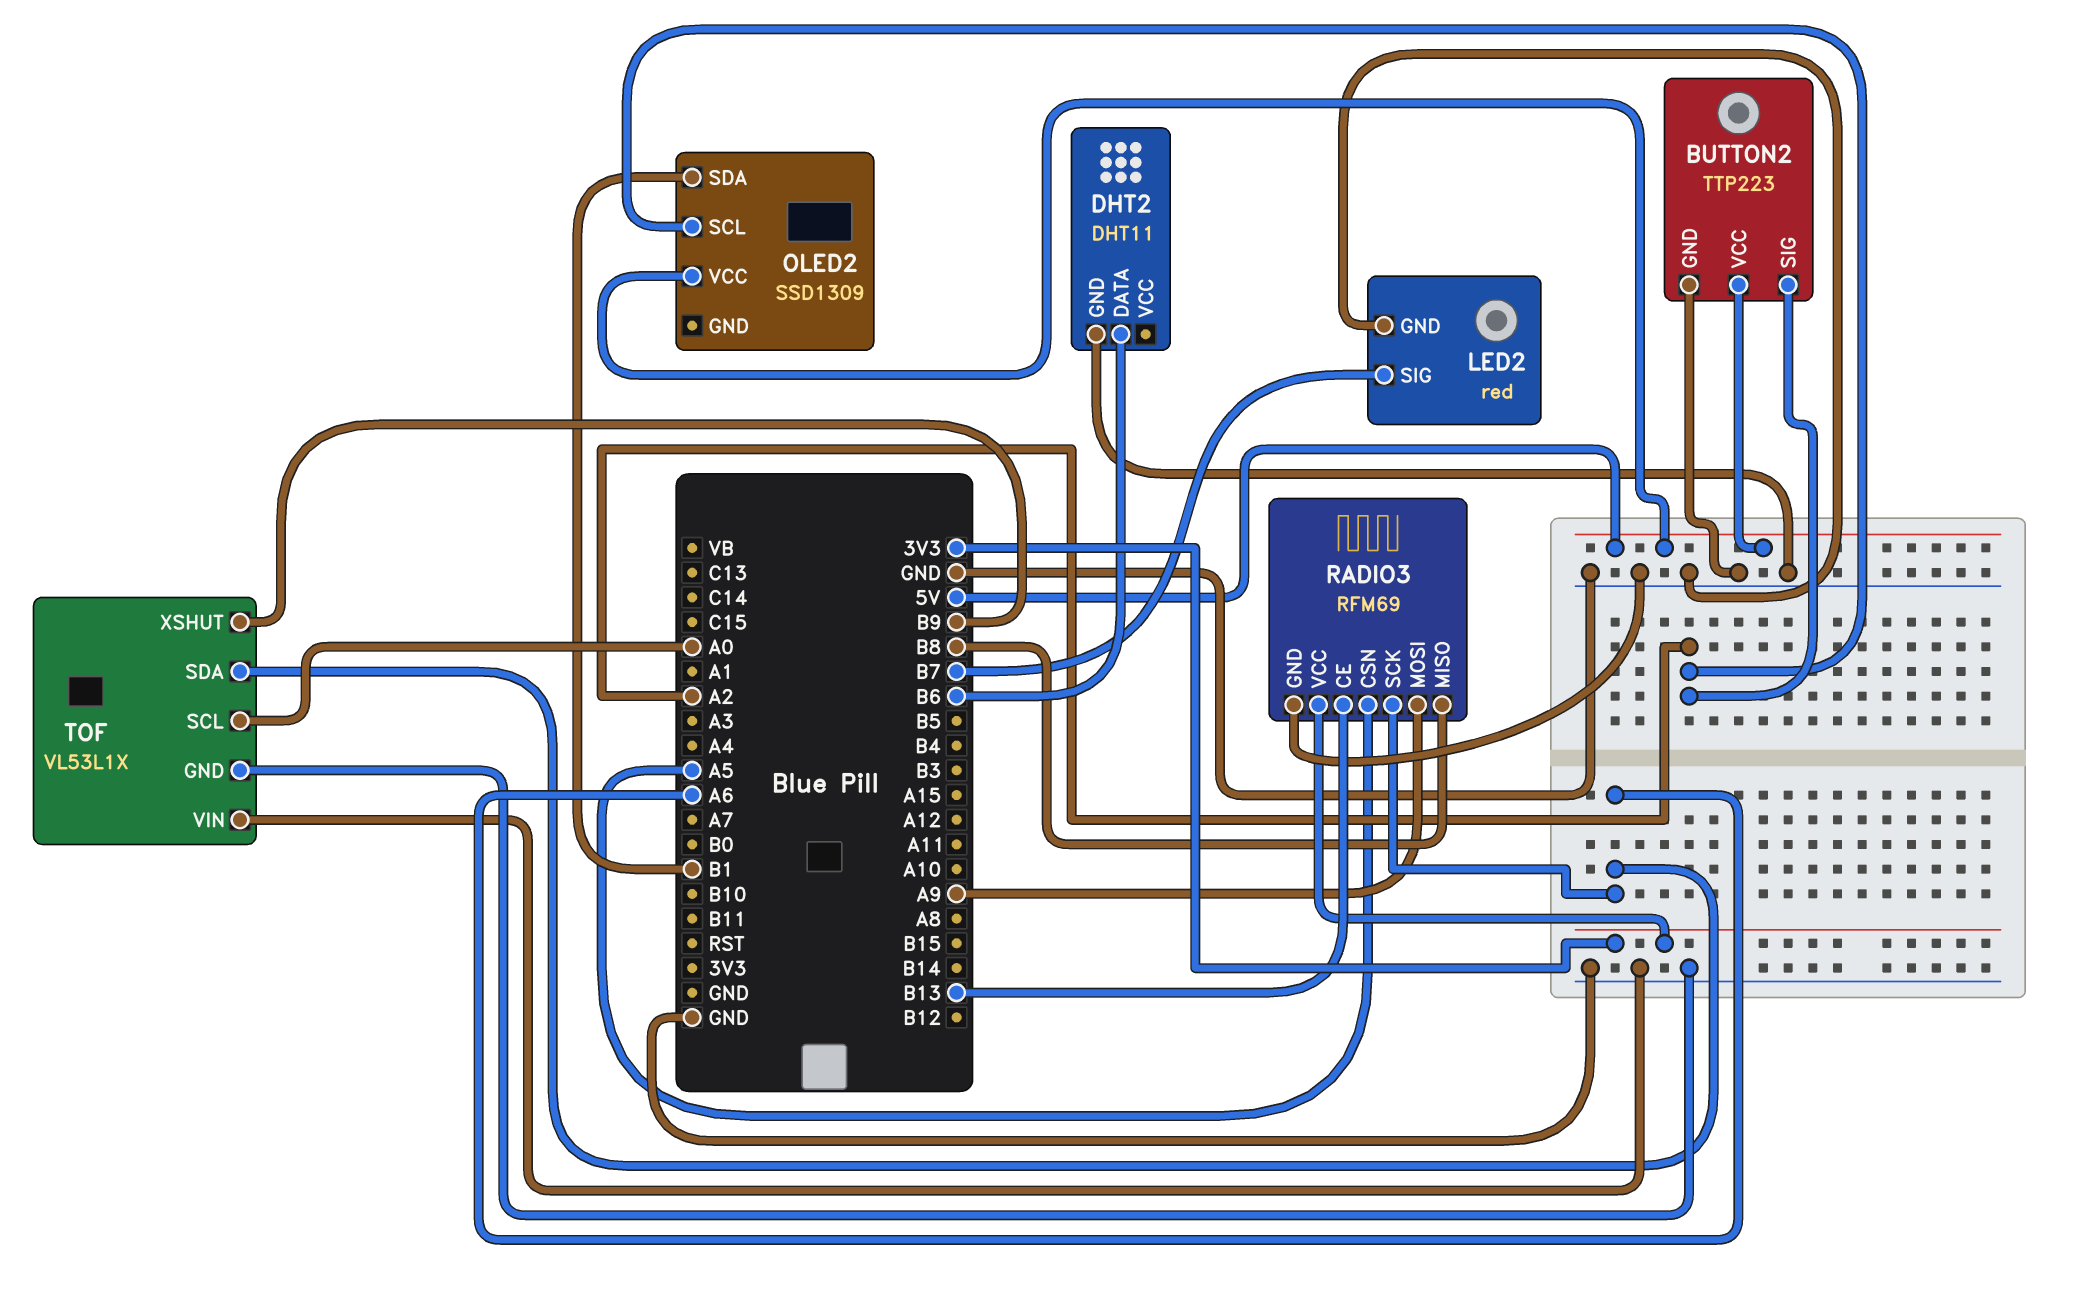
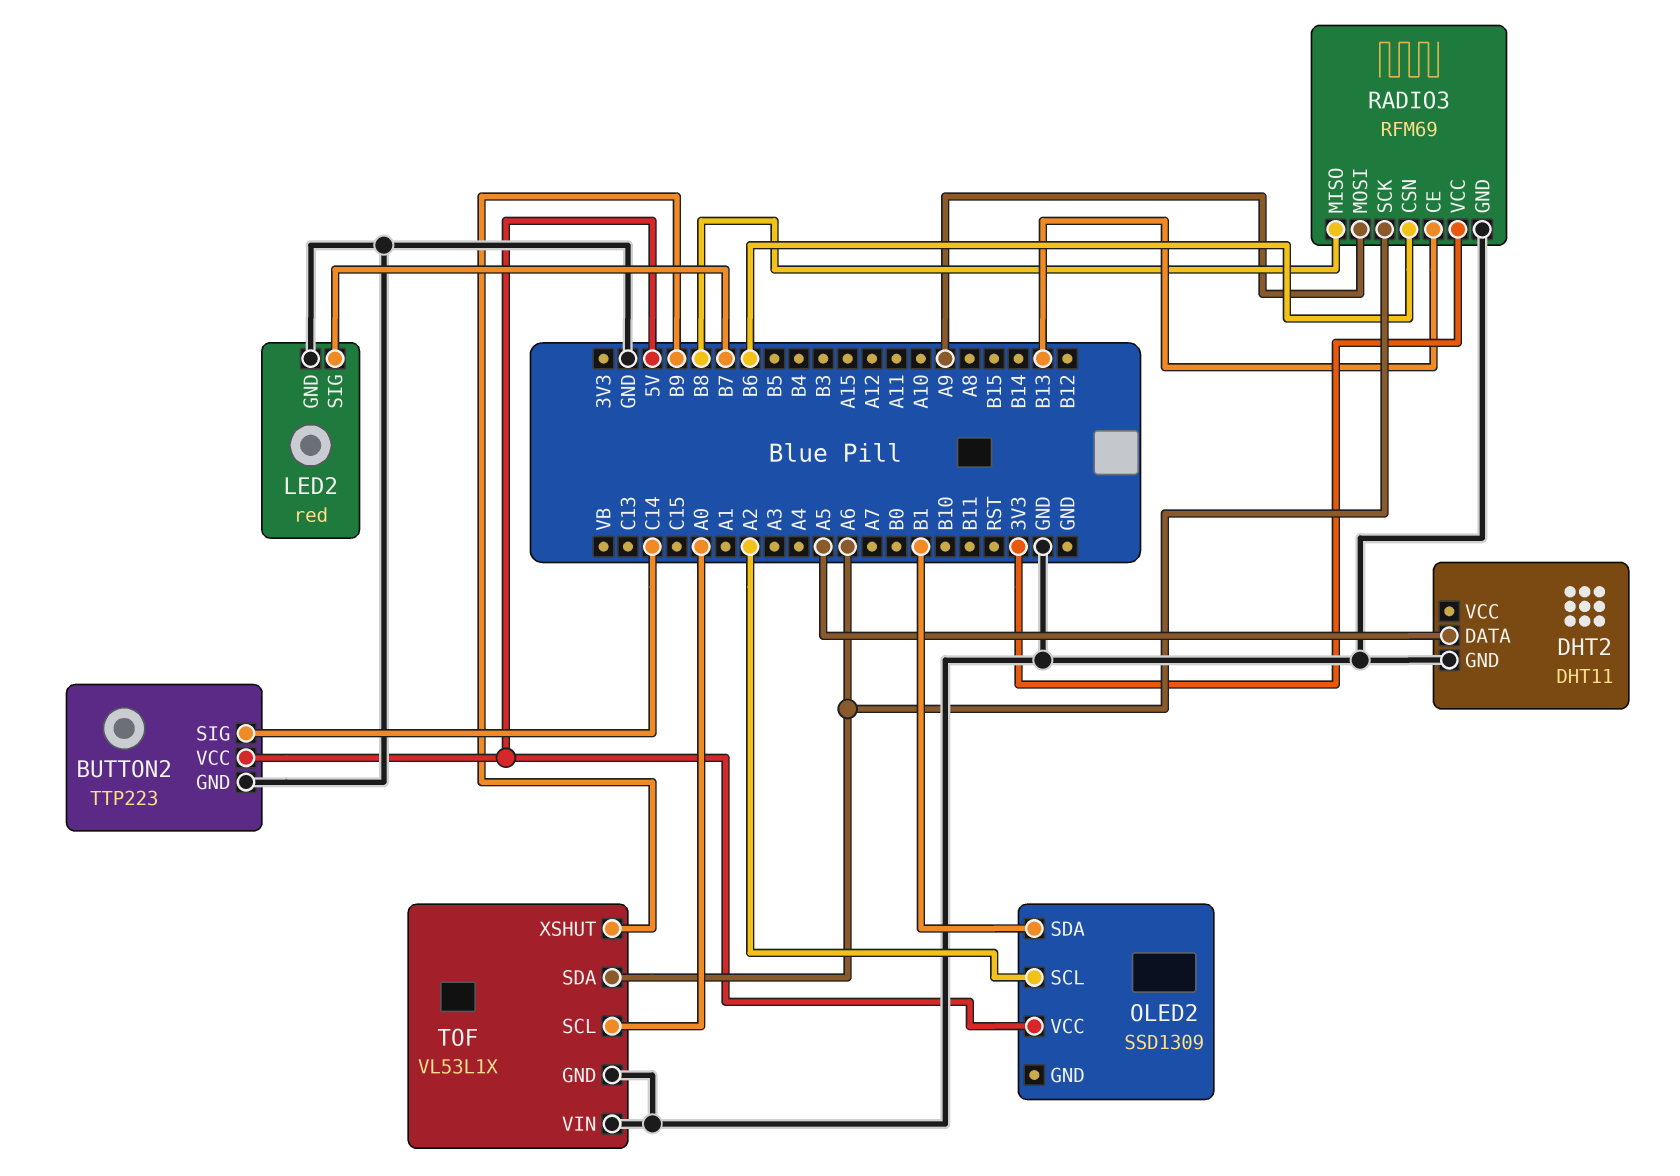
BUTTON2 pin SIG: A2 -> C14
DHT2 pin DATA: B6 -> A5
RADIO3 pin CSN: A5 -> B6

